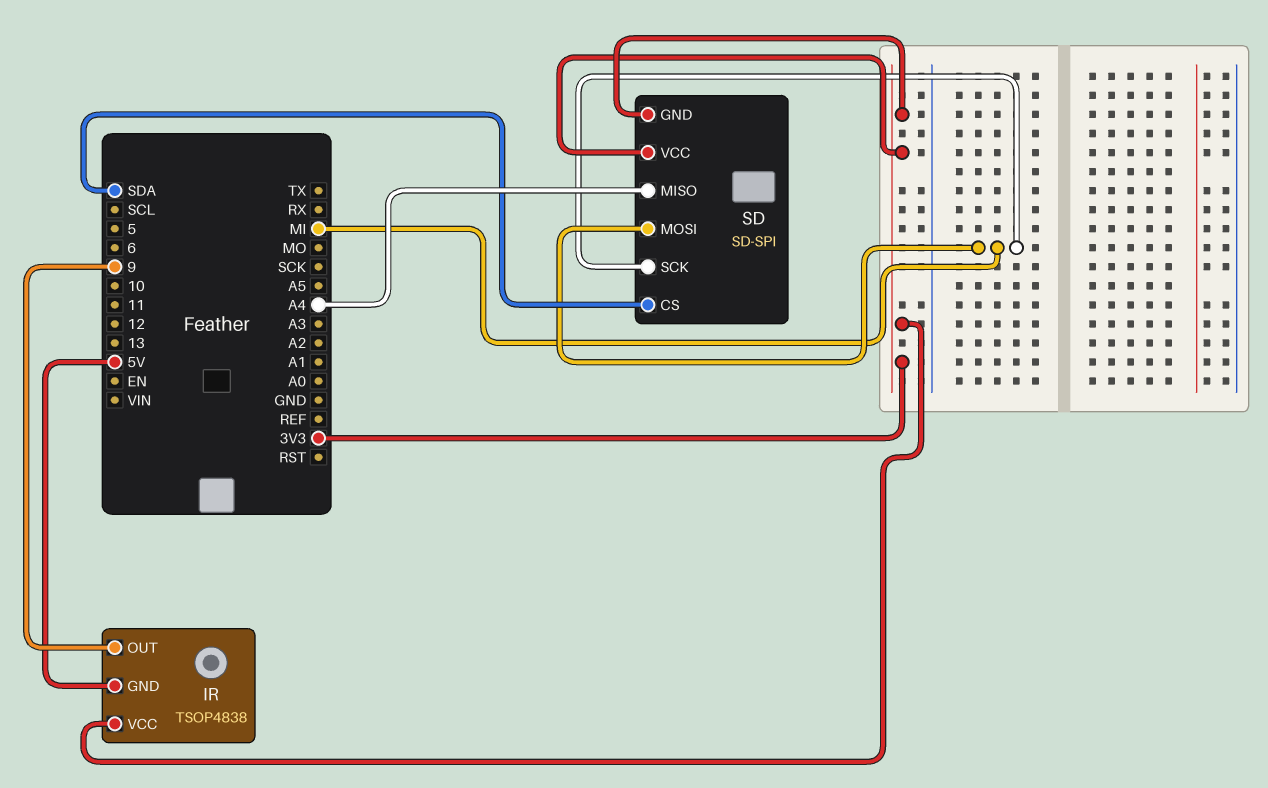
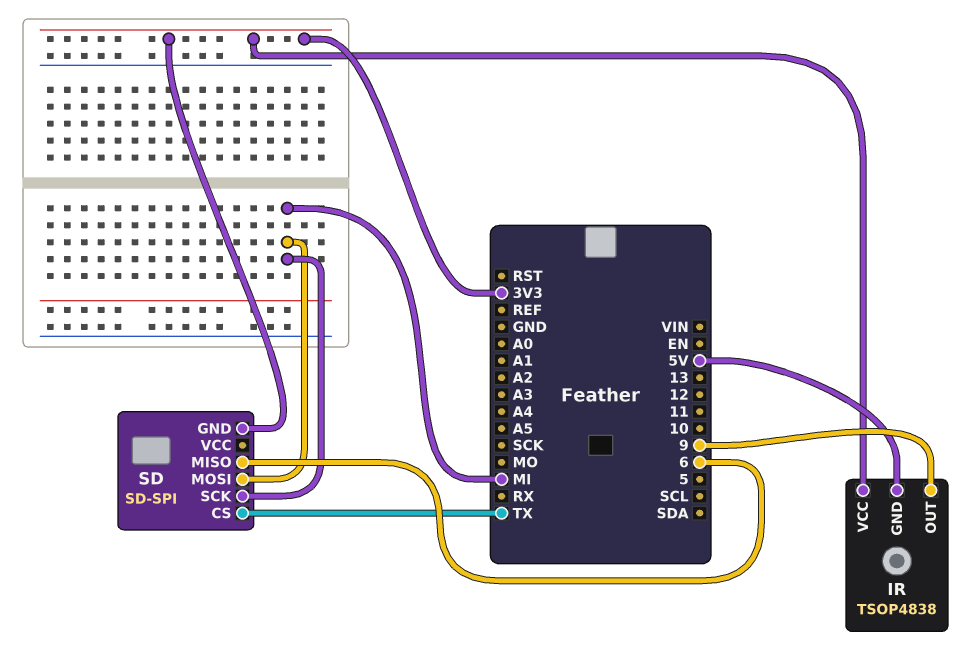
SD pin CS: SDA -> TX
SD pin MISO: A4 -> 6
SD pin VCC: 3V3 -> none

